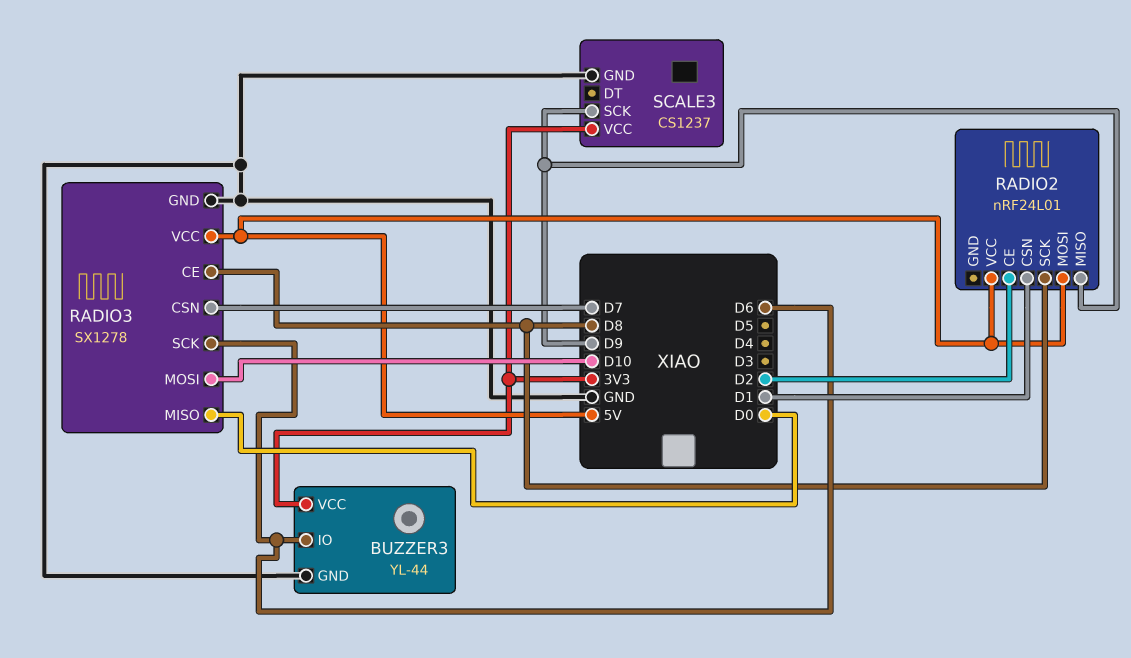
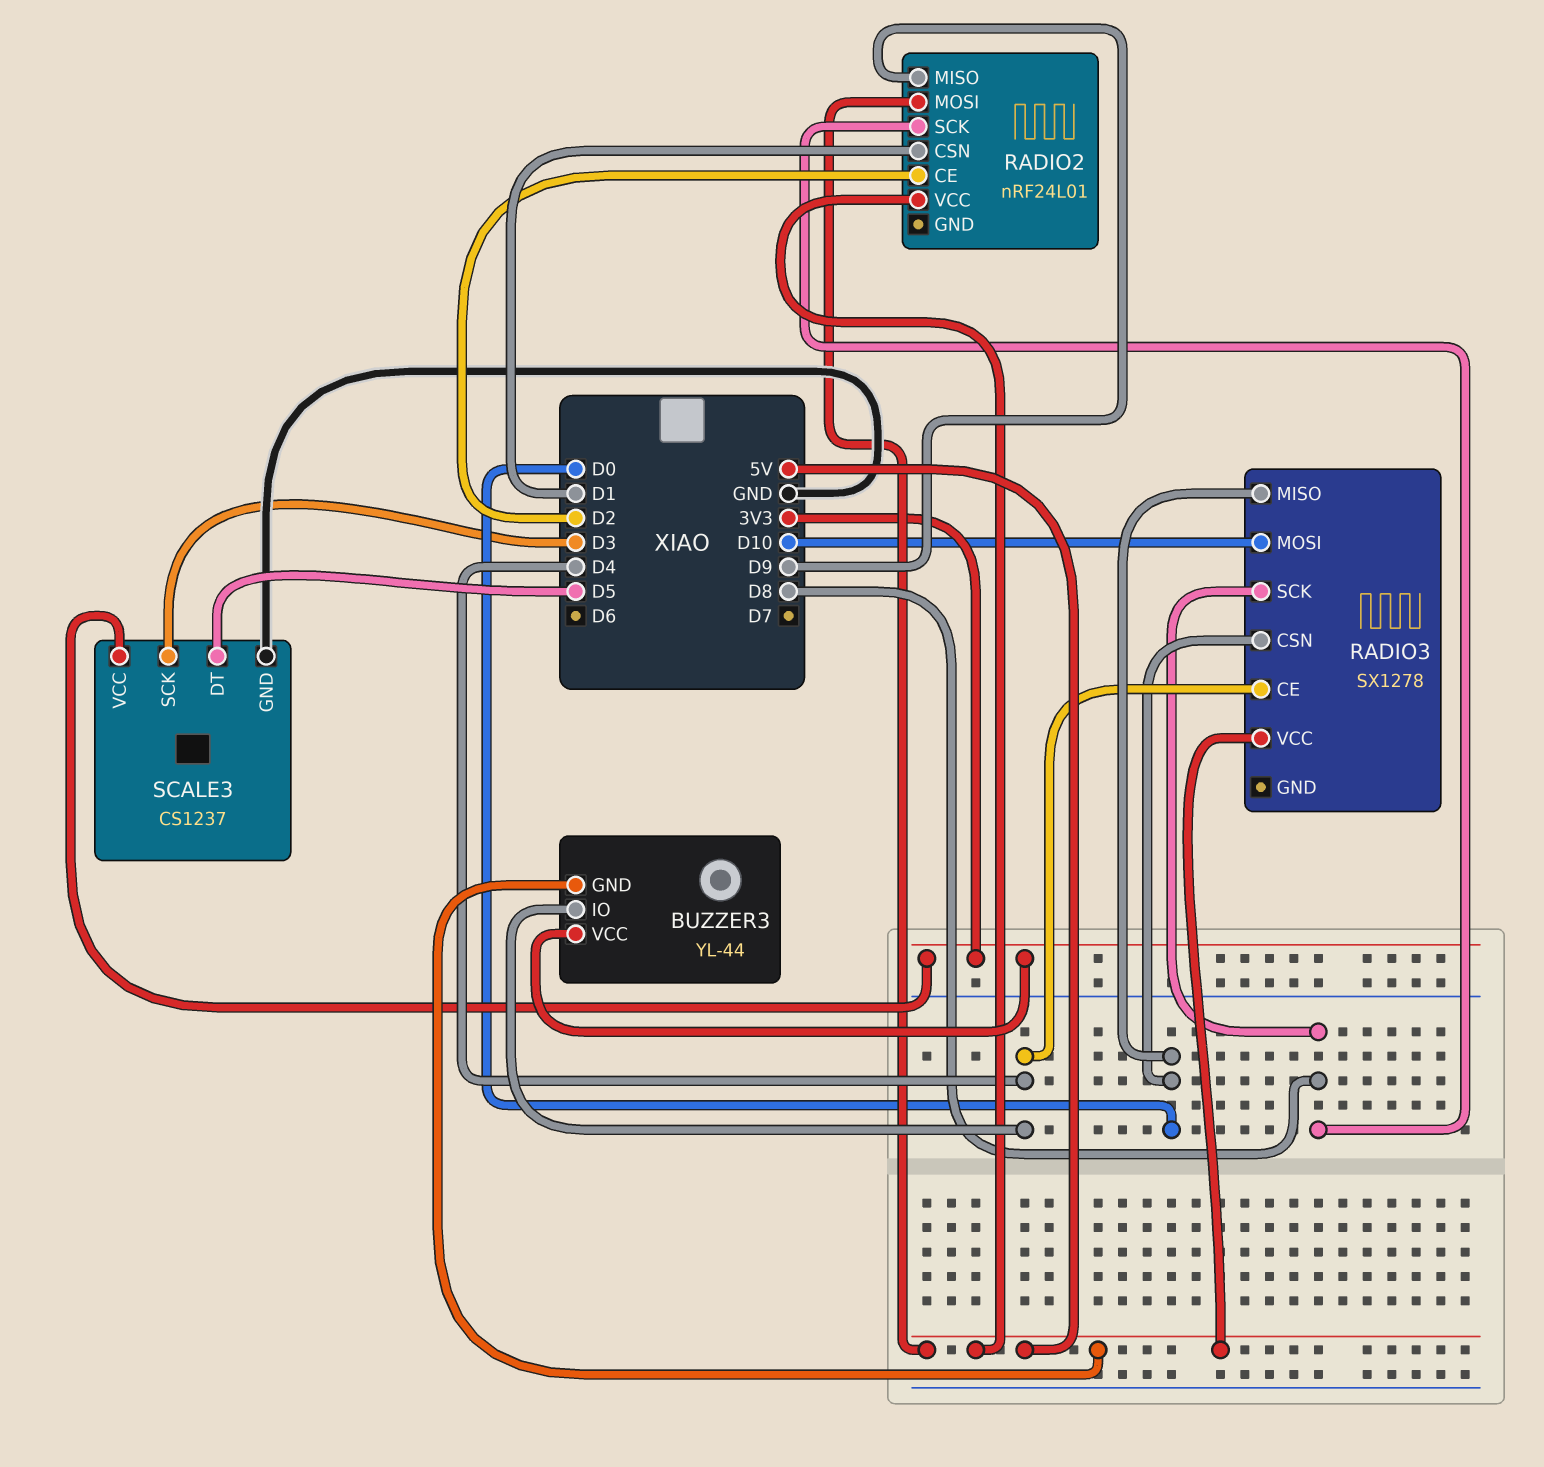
BUZZER3 pin GND: GND -> 5V
BUZZER3 pin IO: D6 -> D4
RADIO3 pin CE: D8 -> D4
RADIO3 pin CSN: D7 -> D0
RADIO3 pin GND: GND -> none
RADIO3 pin SCK: D6 -> D8
SCALE3 pin DT: none -> D5
SCALE3 pin SCK: D9 -> D3

